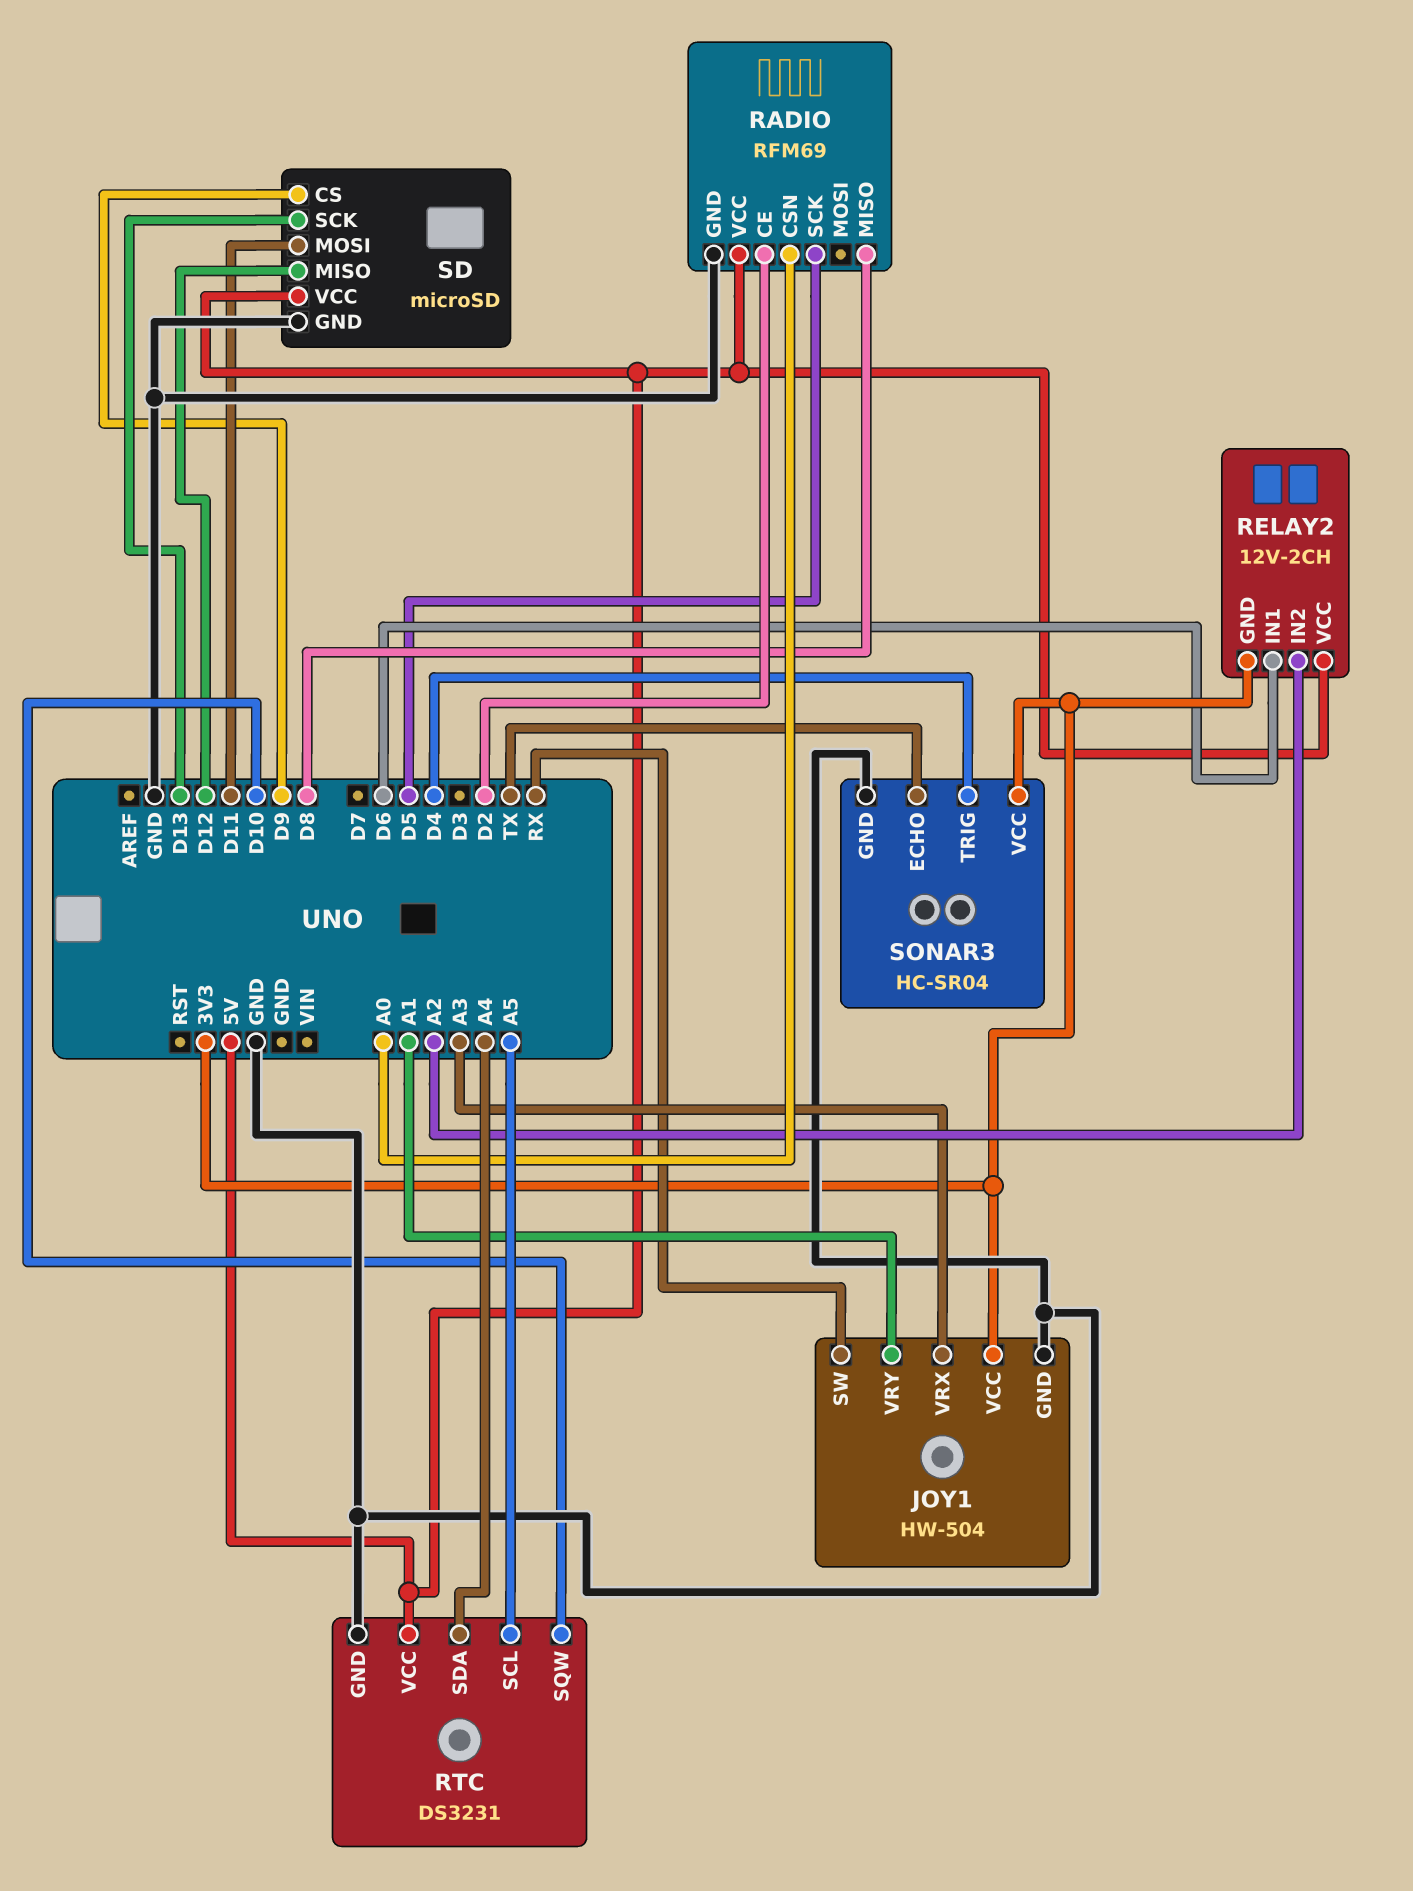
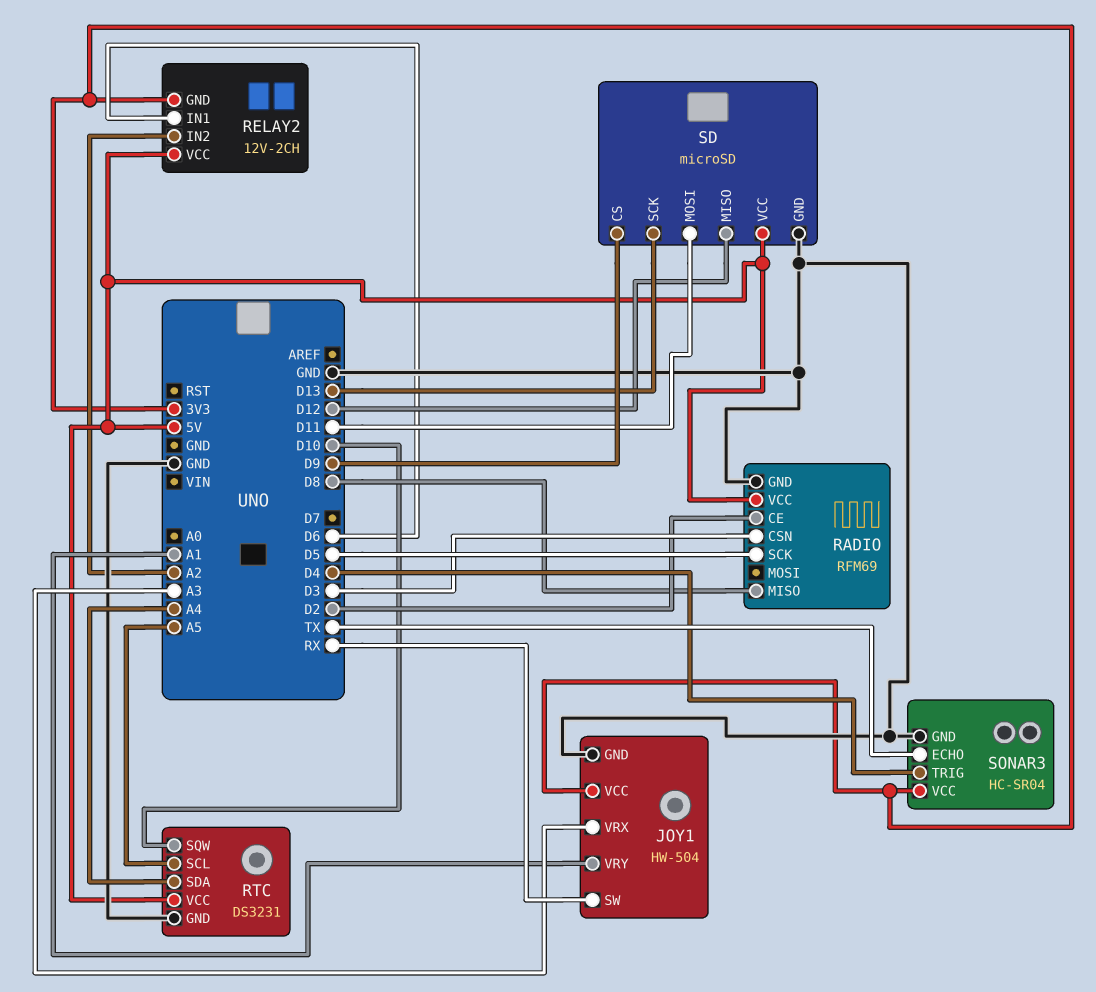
RADIO pin CSN: A0 -> D3

